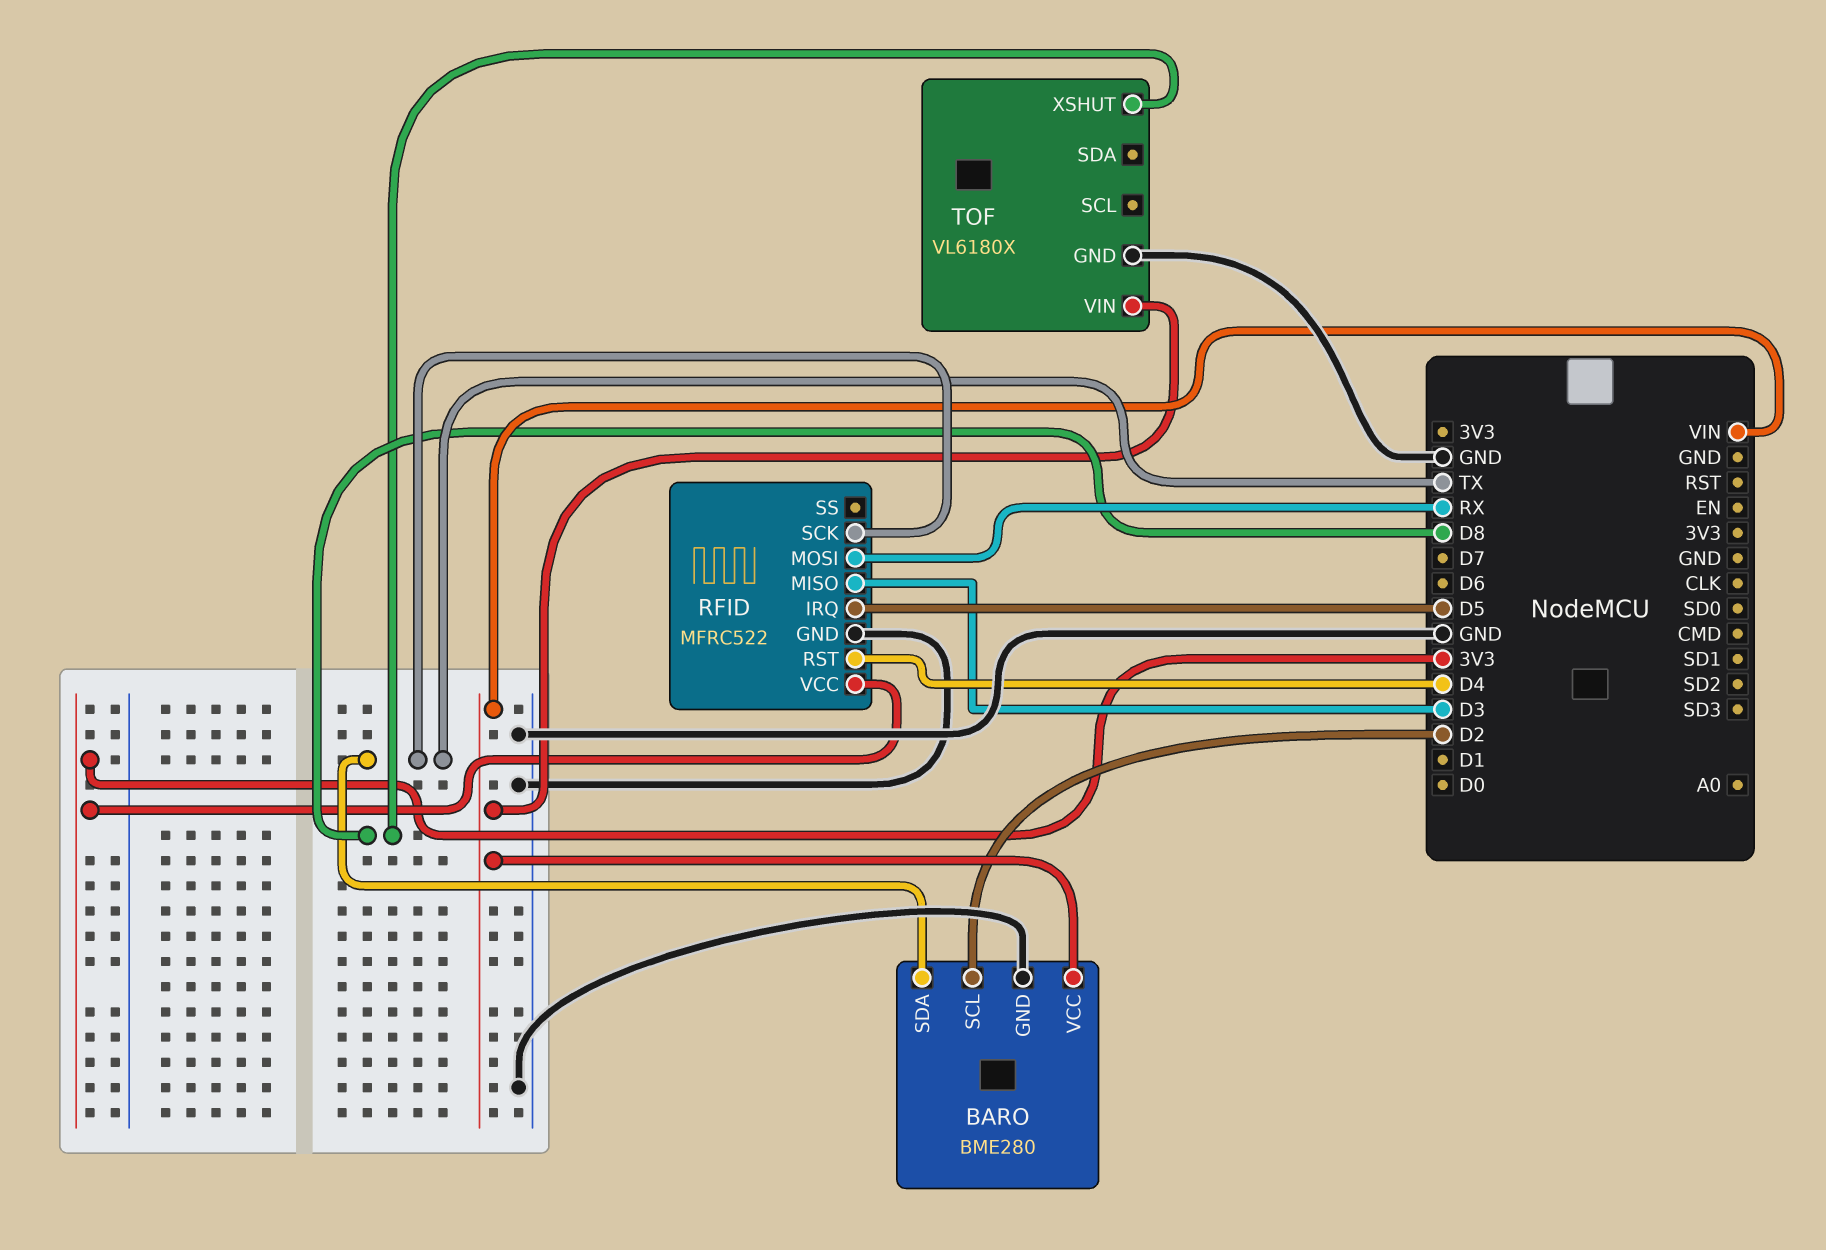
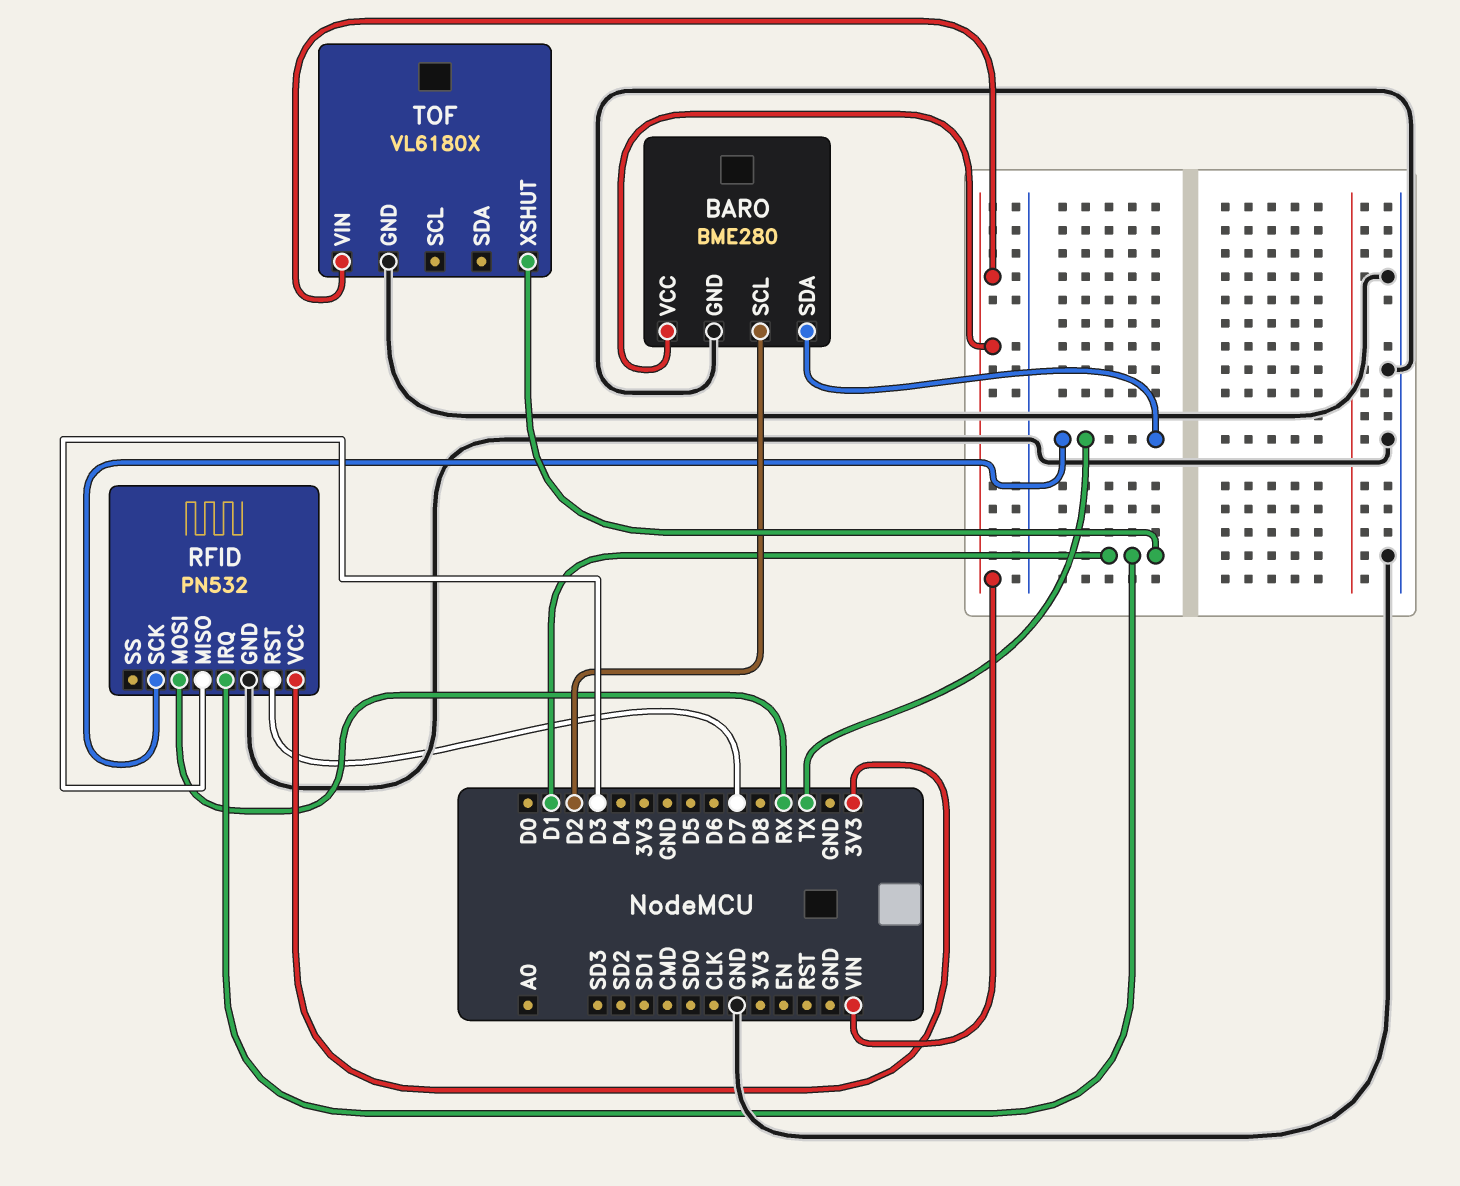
RFID: MFRC522 -> PN532
RFID pin IRQ: D5 -> D1
RFID pin RST: D4 -> D7
TOF pin XSHUT: D8 -> D1

